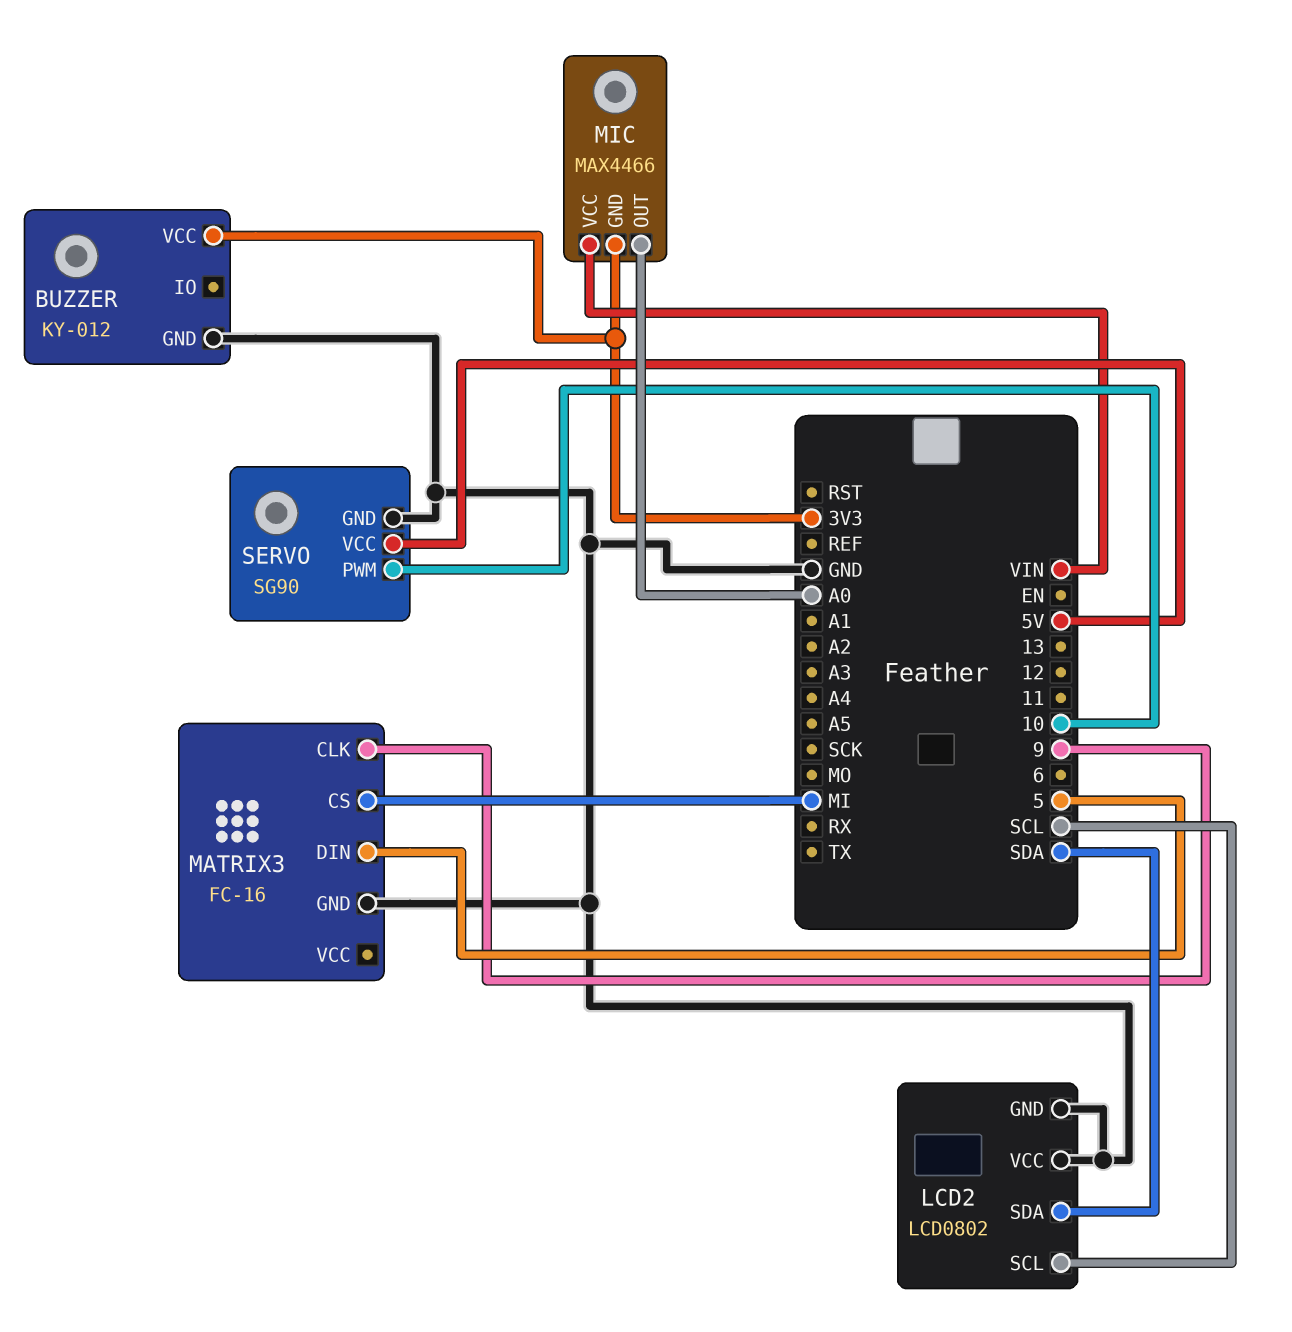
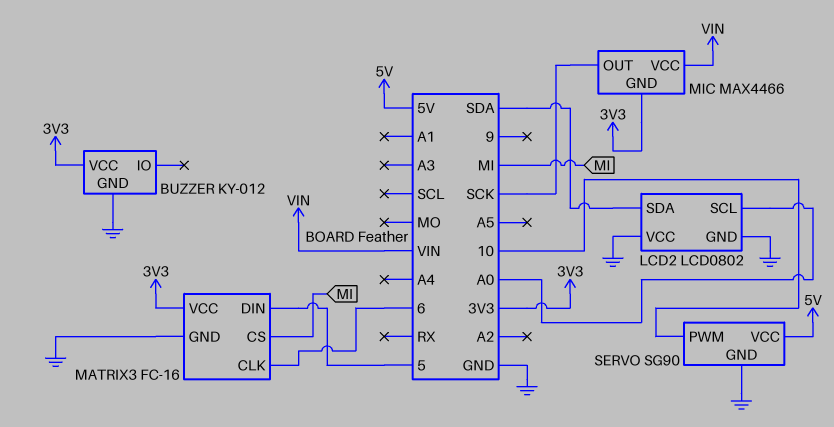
LCD2 pin SCL: SCL -> A0
MATRIX3 pin CLK: 9 -> 6
MATRIX3 pin VCC: none -> 3V3
MIC pin OUT: A0 -> SCK

